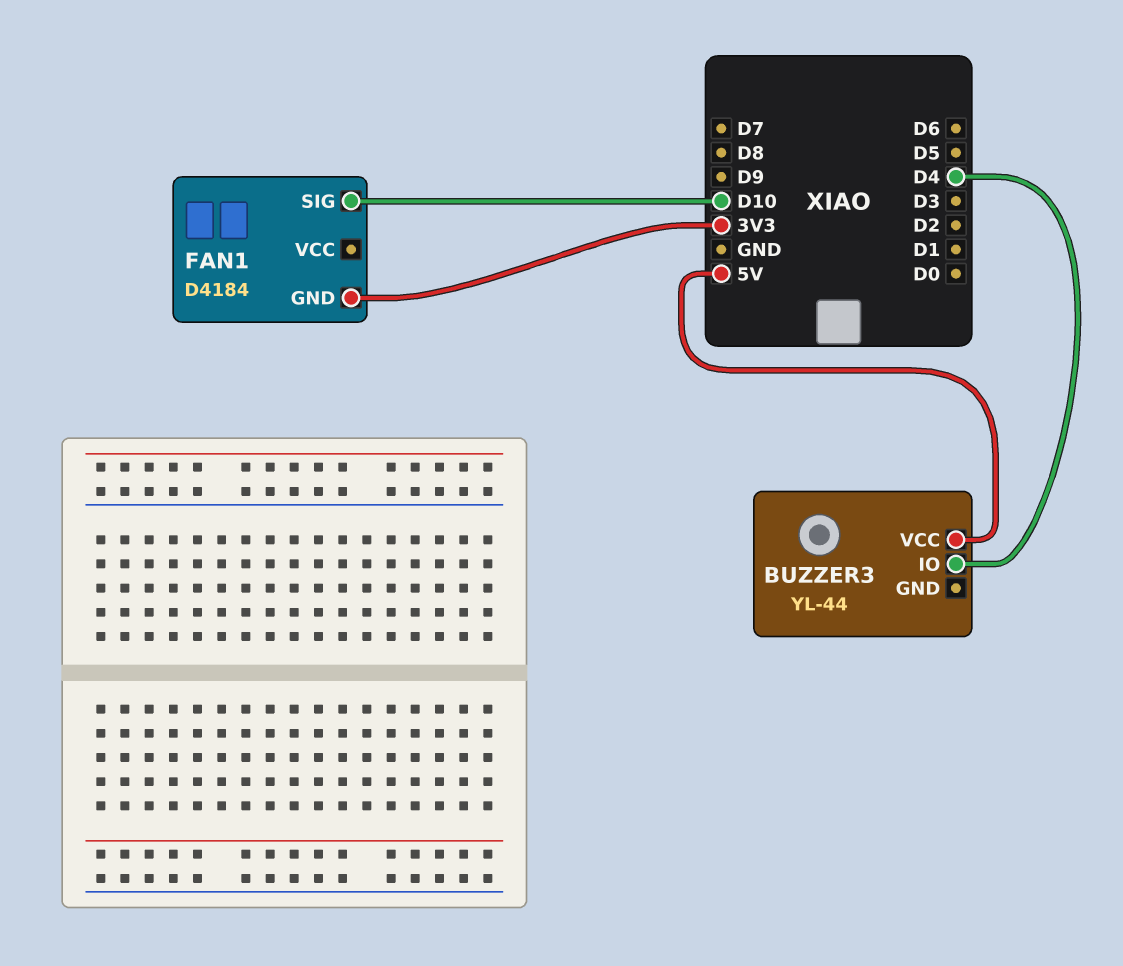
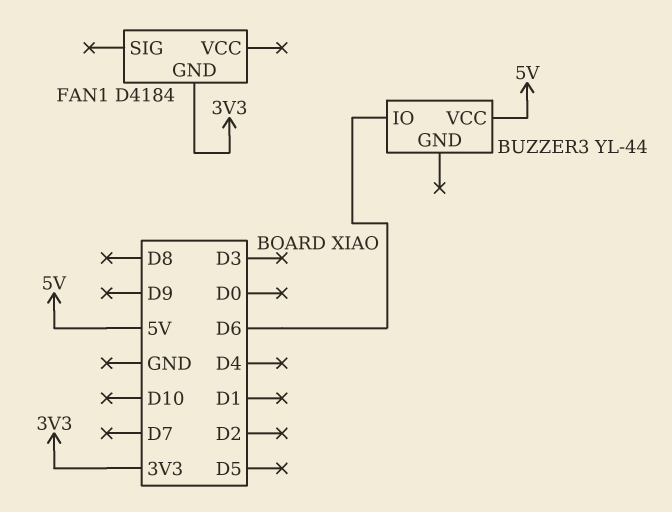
BUZZER3 pin IO: D4 -> D6
FAN1 pin SIG: D10 -> none

